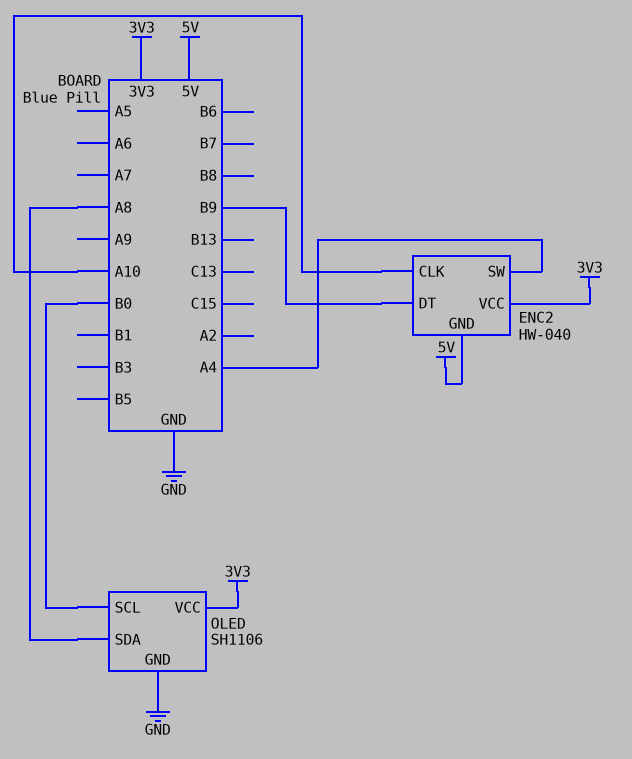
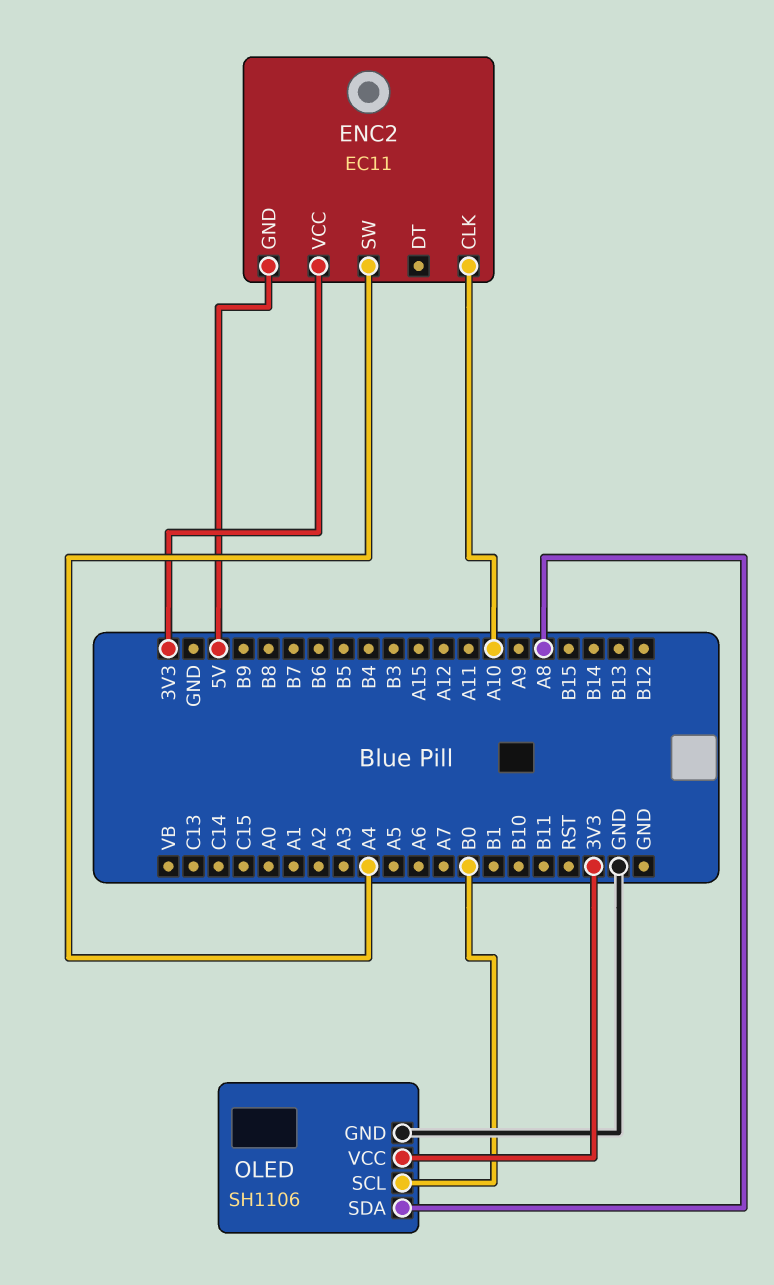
ENC2: HW-040 -> EC11
ENC2 pin DT: B9 -> none

